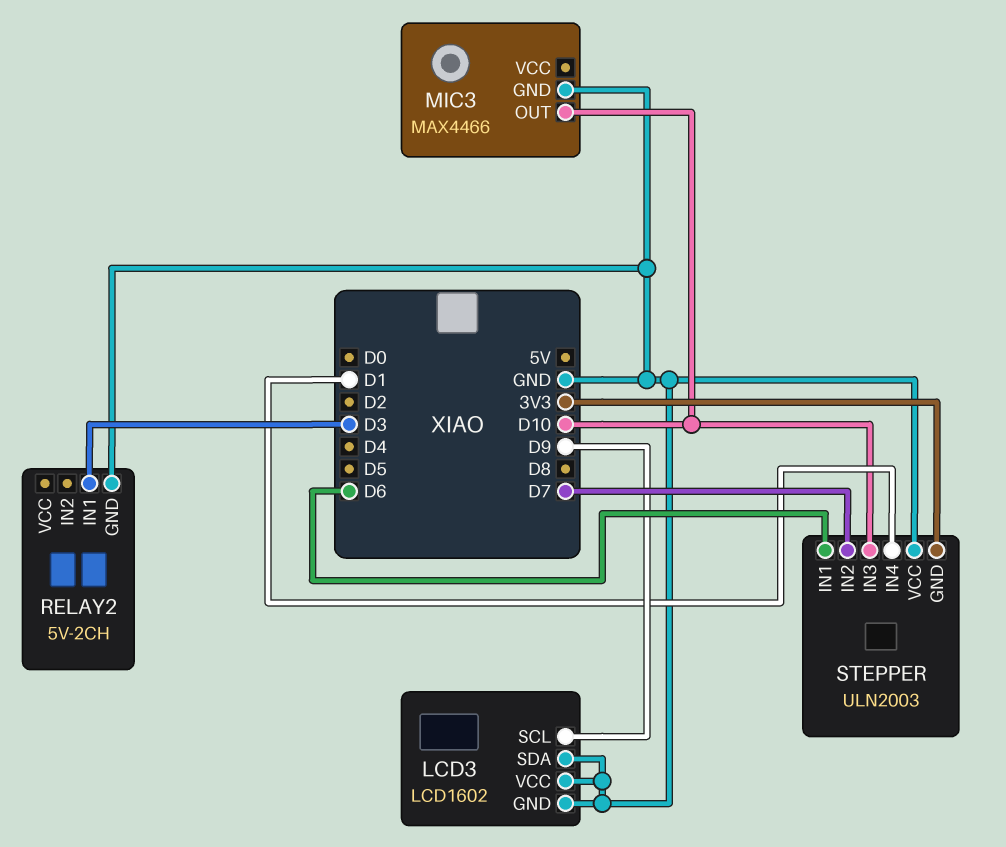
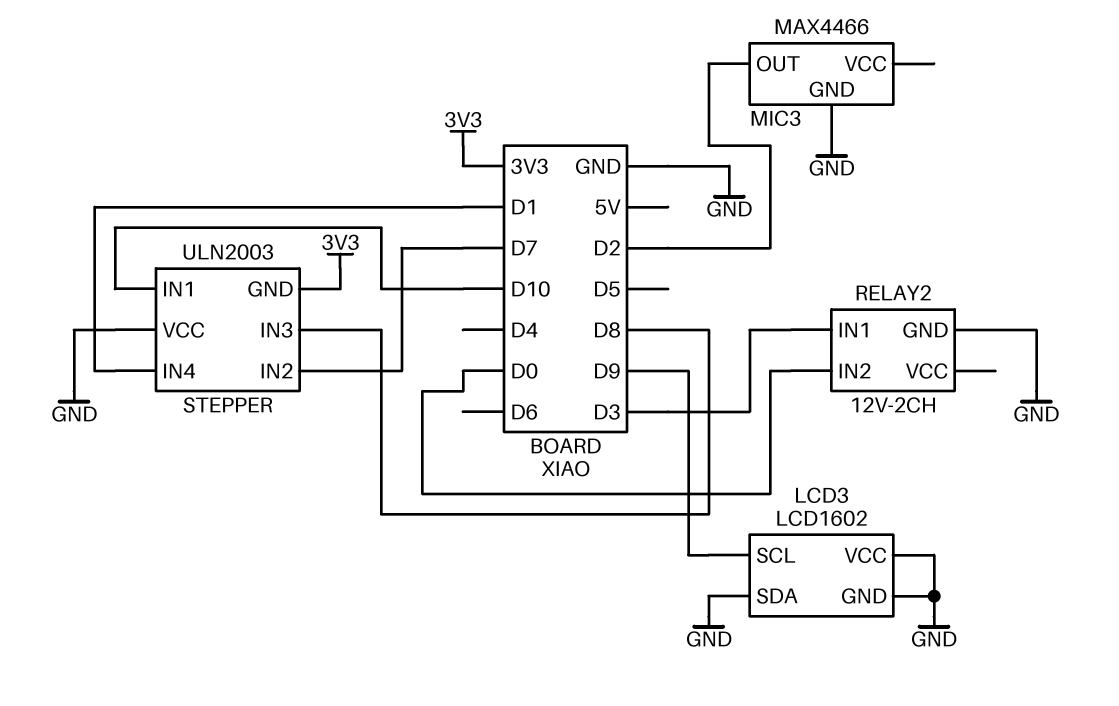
MIC3 pin OUT: D10 -> D2
RELAY2: 5V-2CH -> 12V-2CH
RELAY2 pin IN2: none -> D0
STEPPER pin IN1: D6 -> D10
STEPPER pin IN3: D10 -> D8

